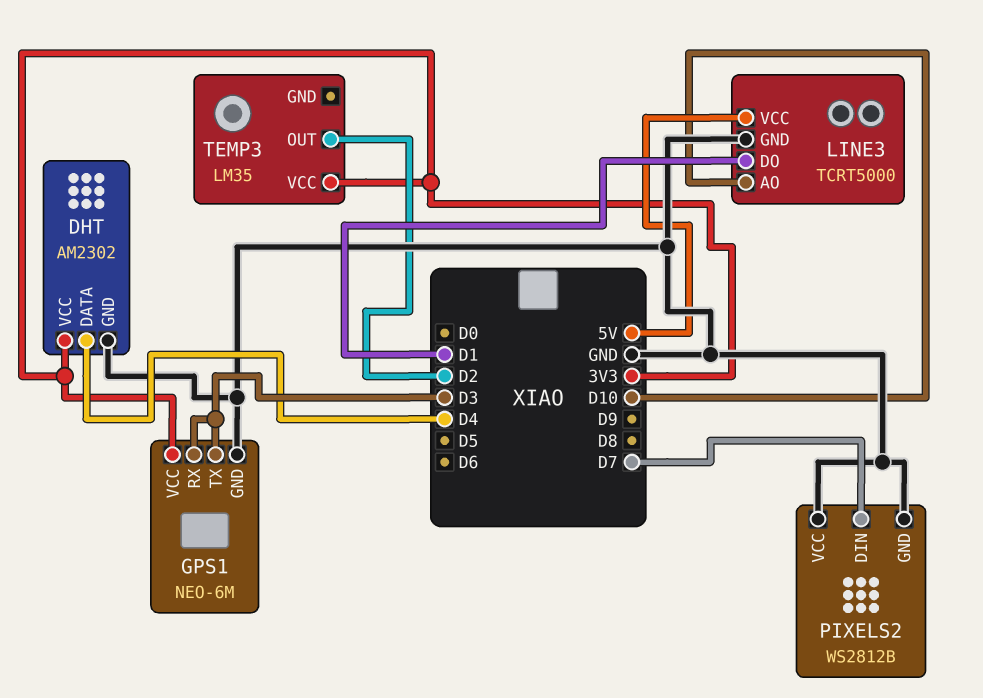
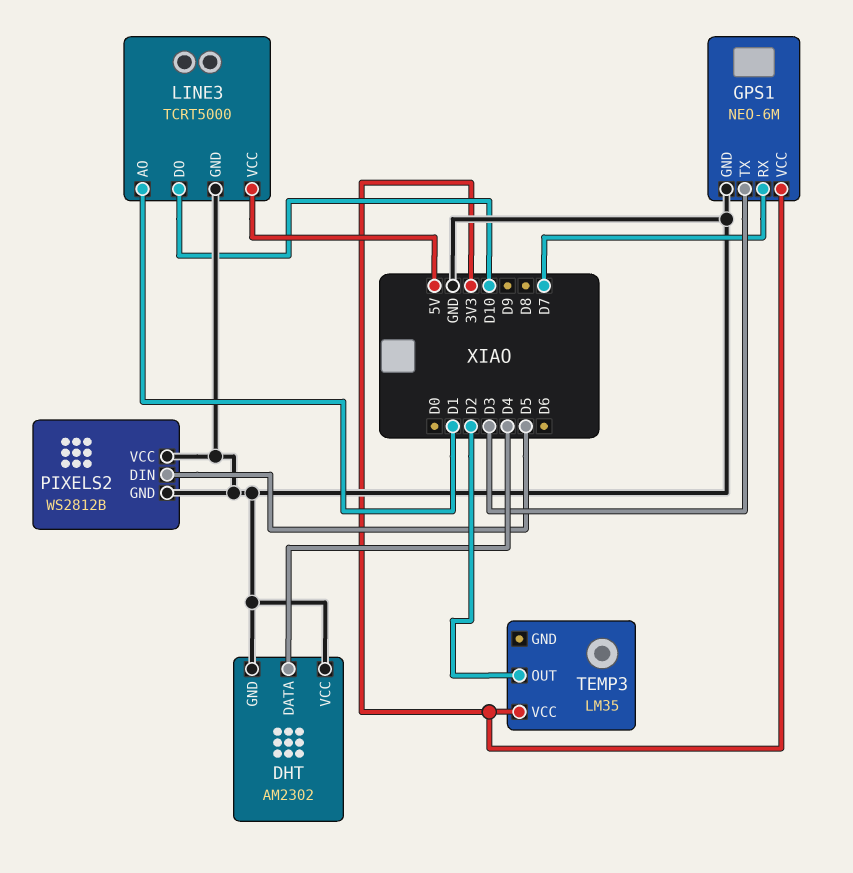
DHT pin VCC: 3V3 -> GND
GPS1 pin RX: D3 -> D7
LINE3 pin AO: D10 -> D1
LINE3 pin DO: D1 -> D10
PIXELS2 pin DIN: D7 -> D5

